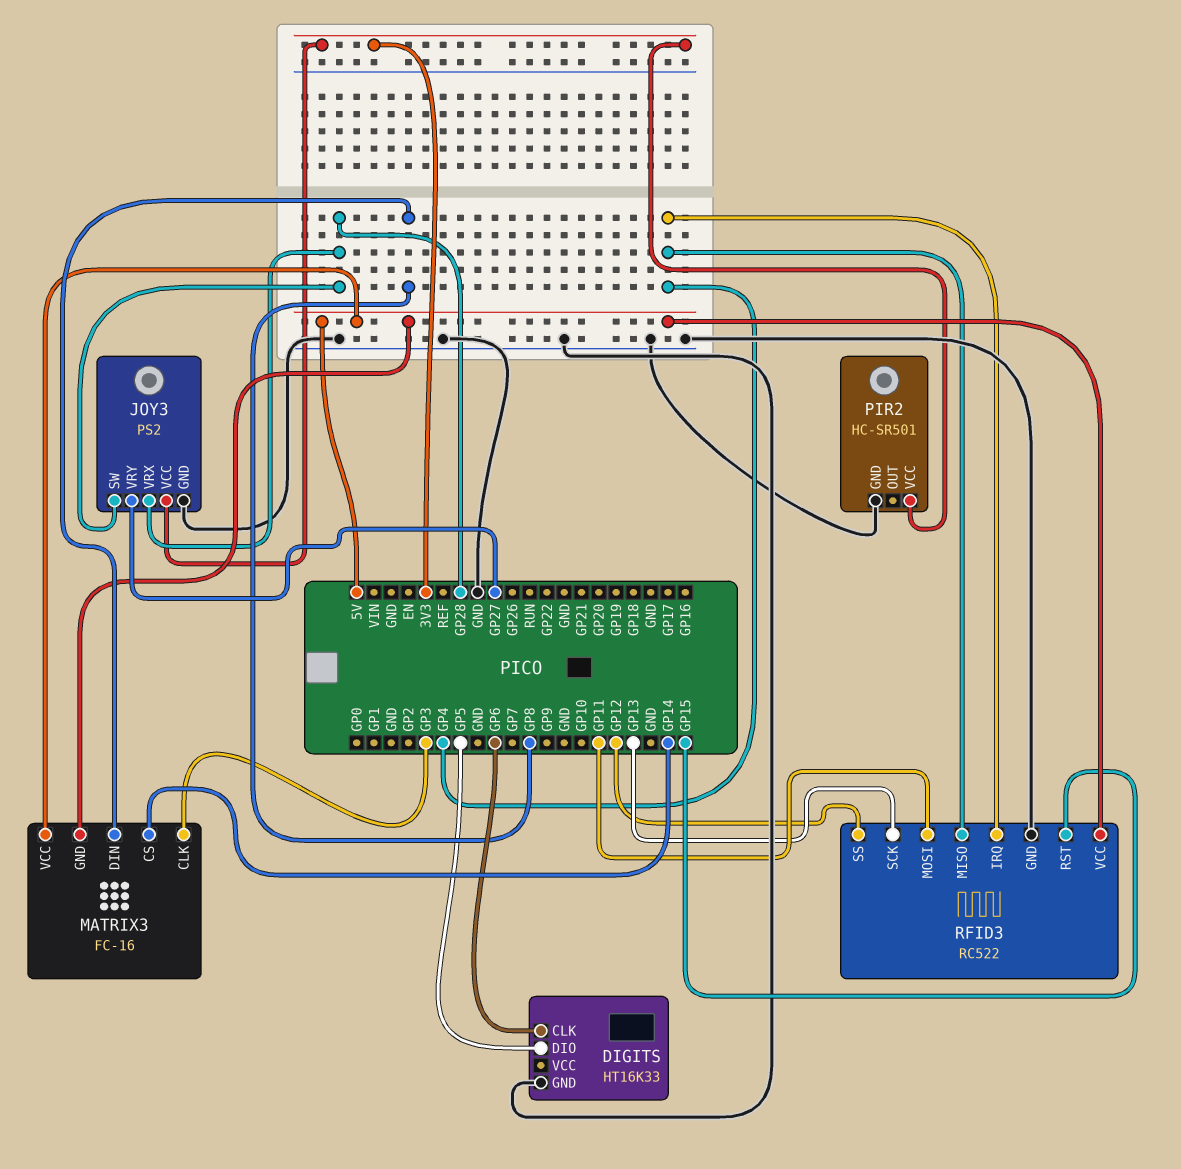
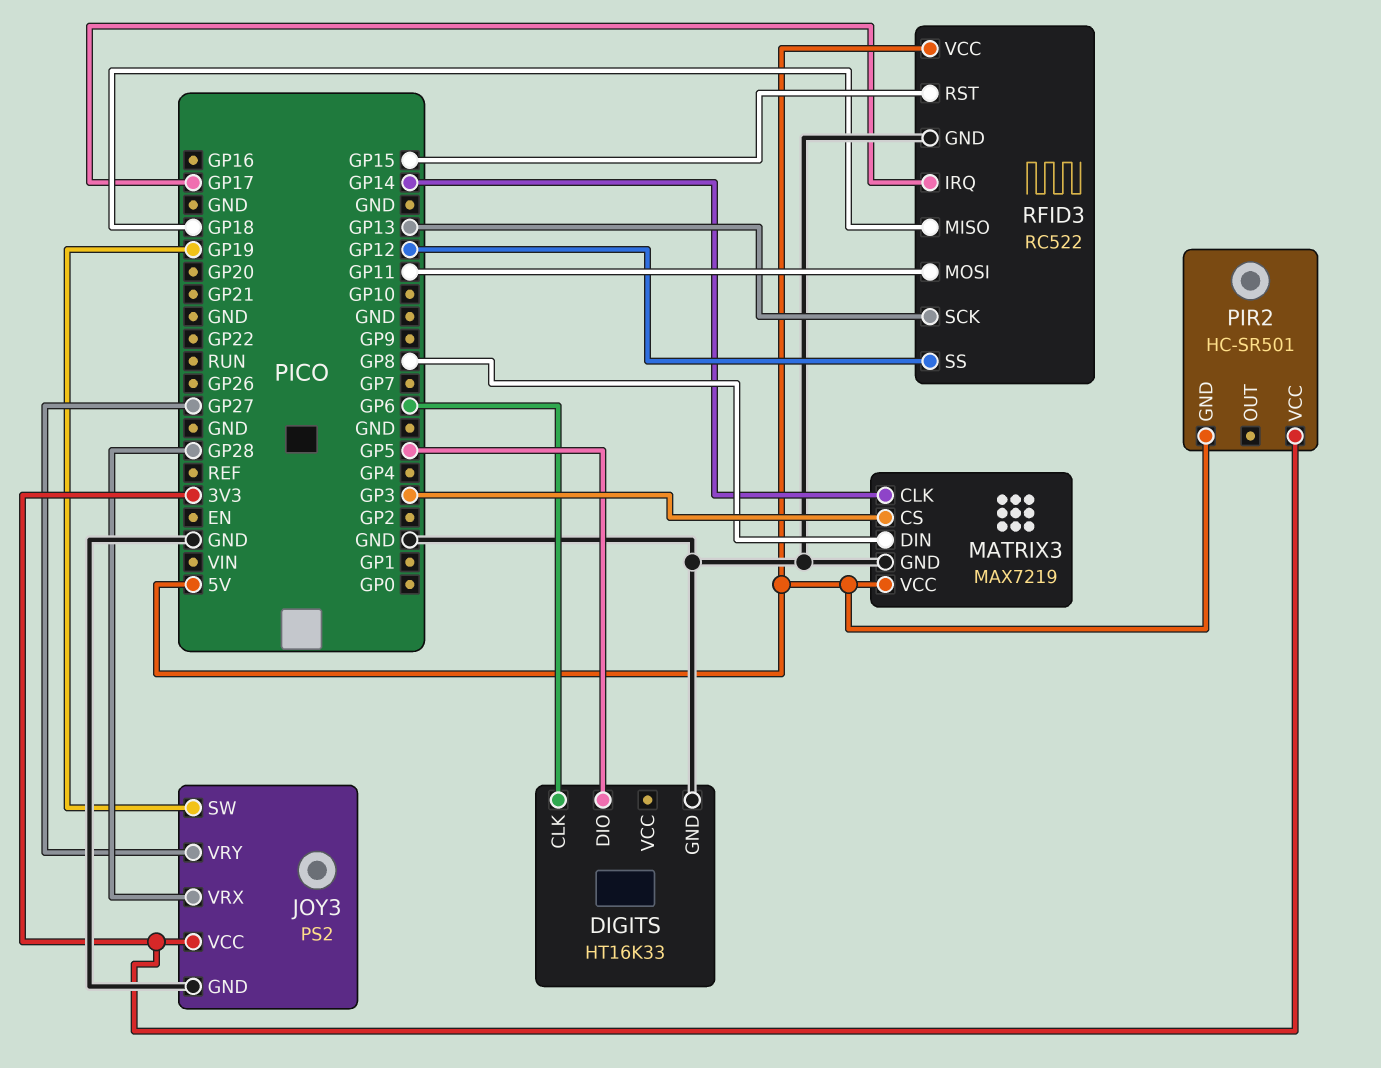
JOY3 pin SW: GP28 -> GP19
MATRIX3: FC-16 -> MAX7219
MATRIX3 pin CLK: GP3 -> GP14
MATRIX3 pin CS: GP14 -> GP3
MATRIX3 pin GND: 5V -> GND
PIR2 pin GND: GND -> 5V
RFID3 pin IRQ: GP4 -> GP17
RFID3 pin MISO: GP4 -> GP18

